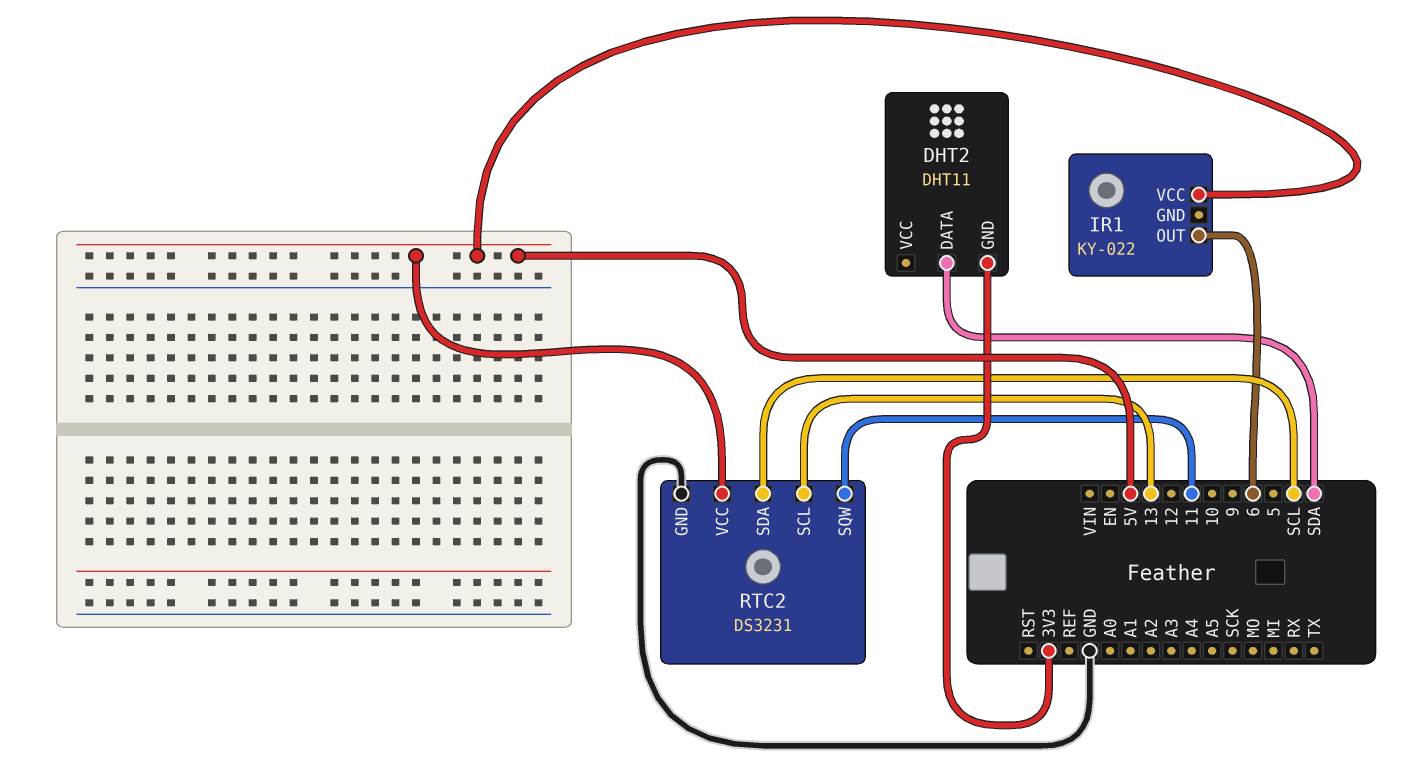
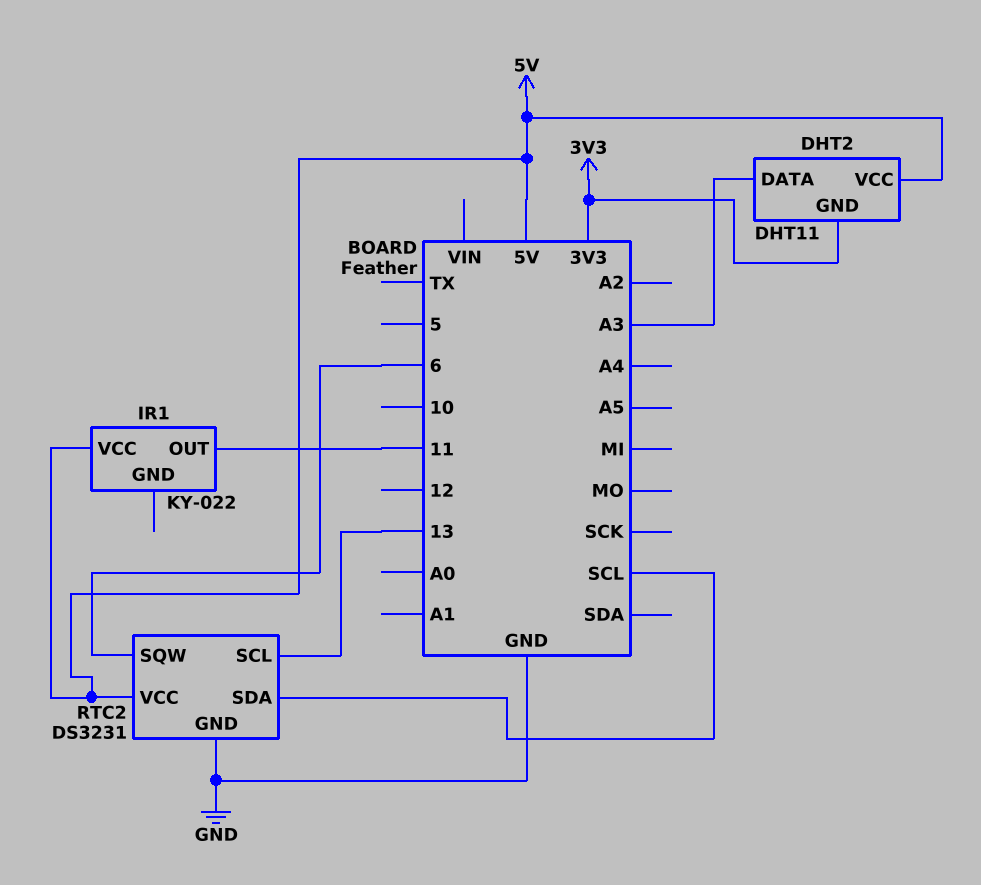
DHT2 pin DATA: SDA -> A3
DHT2 pin VCC: none -> 5V
IR1 pin OUT: 6 -> 11
RTC2 pin SQW: 11 -> 6

